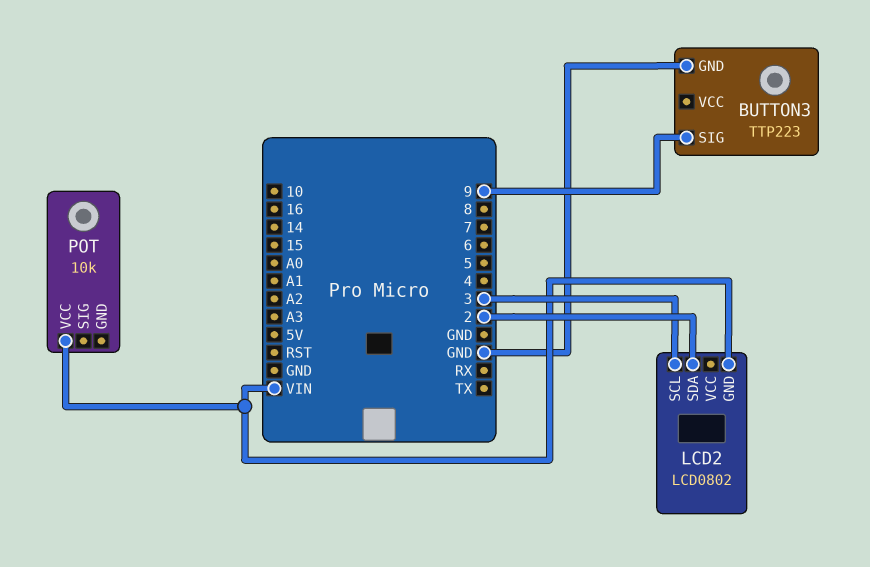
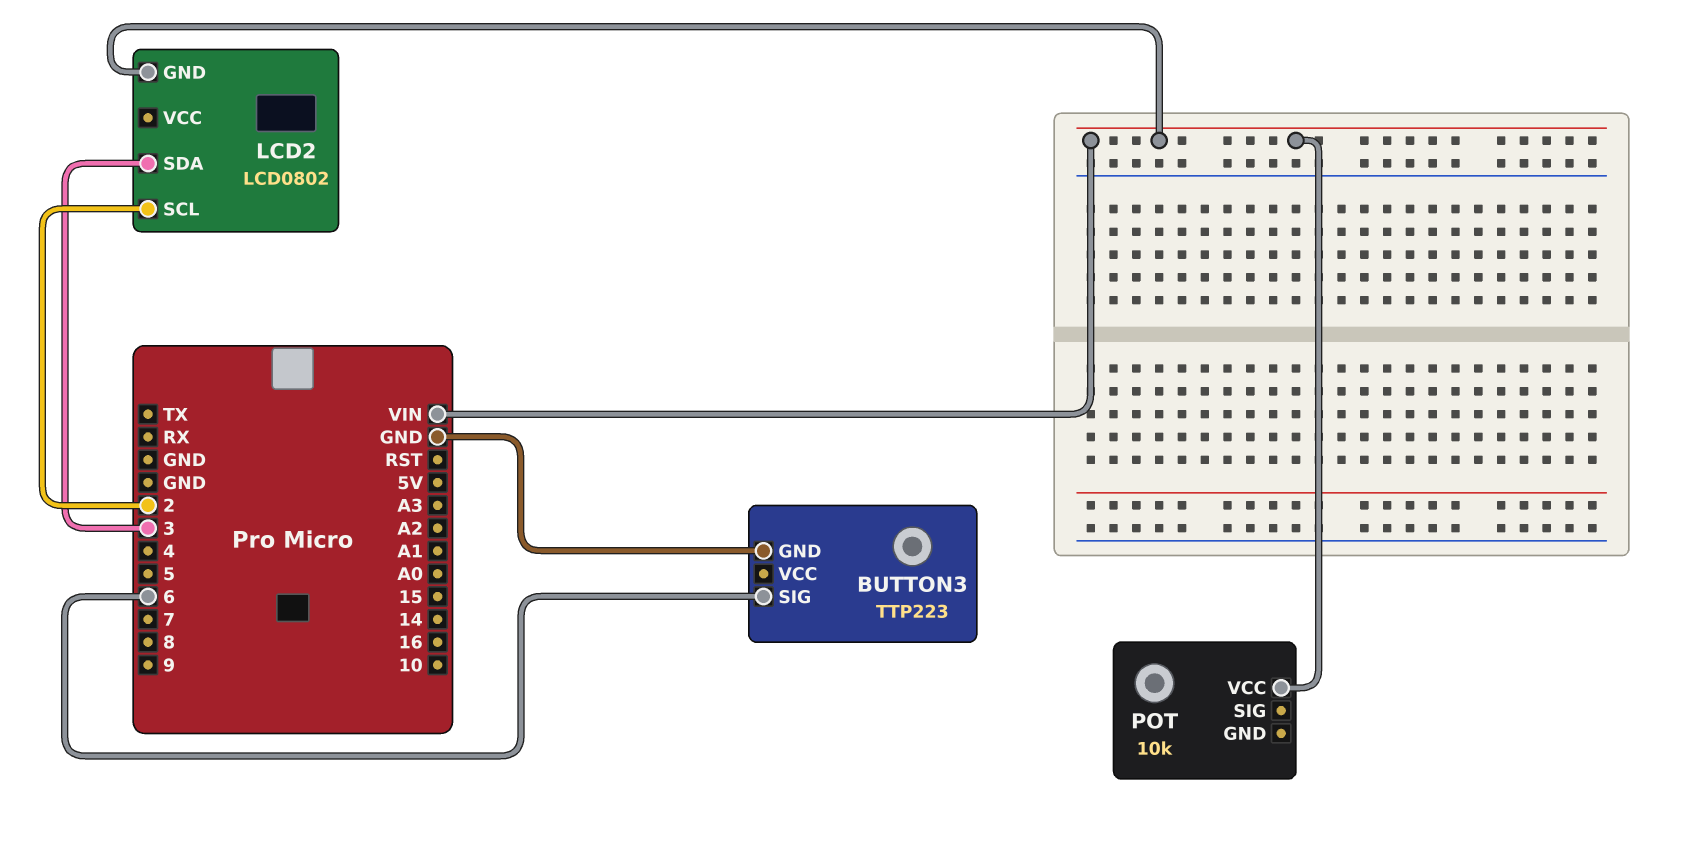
BUTTON3 pin SIG: 9 -> 6
LCD2 pin SCL: 3 -> 2
LCD2 pin SDA: 2 -> 3

